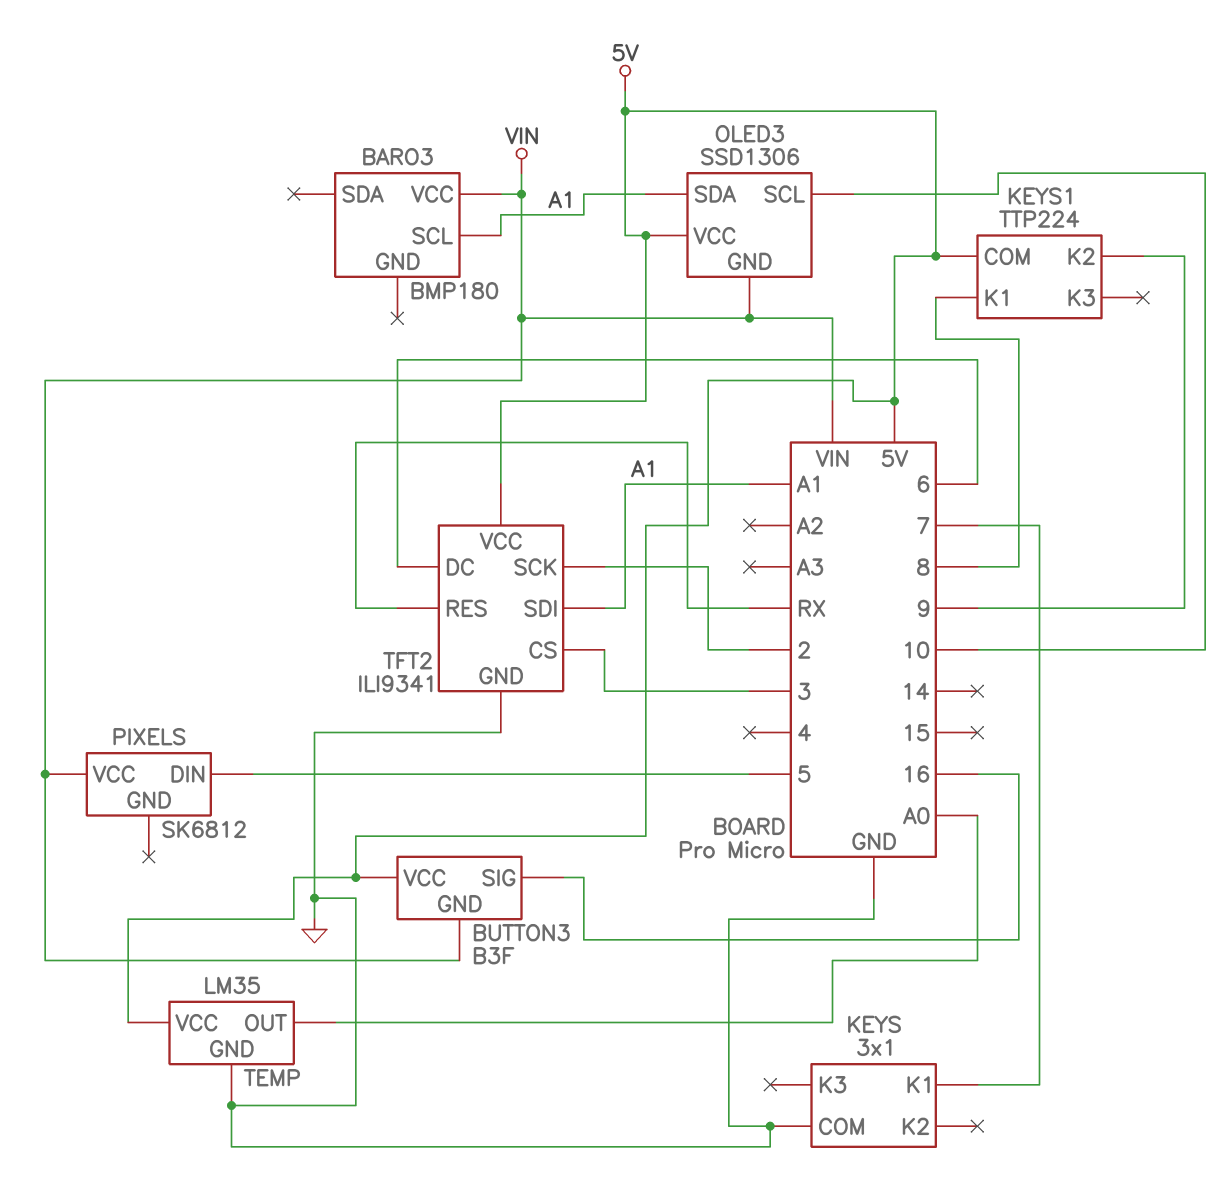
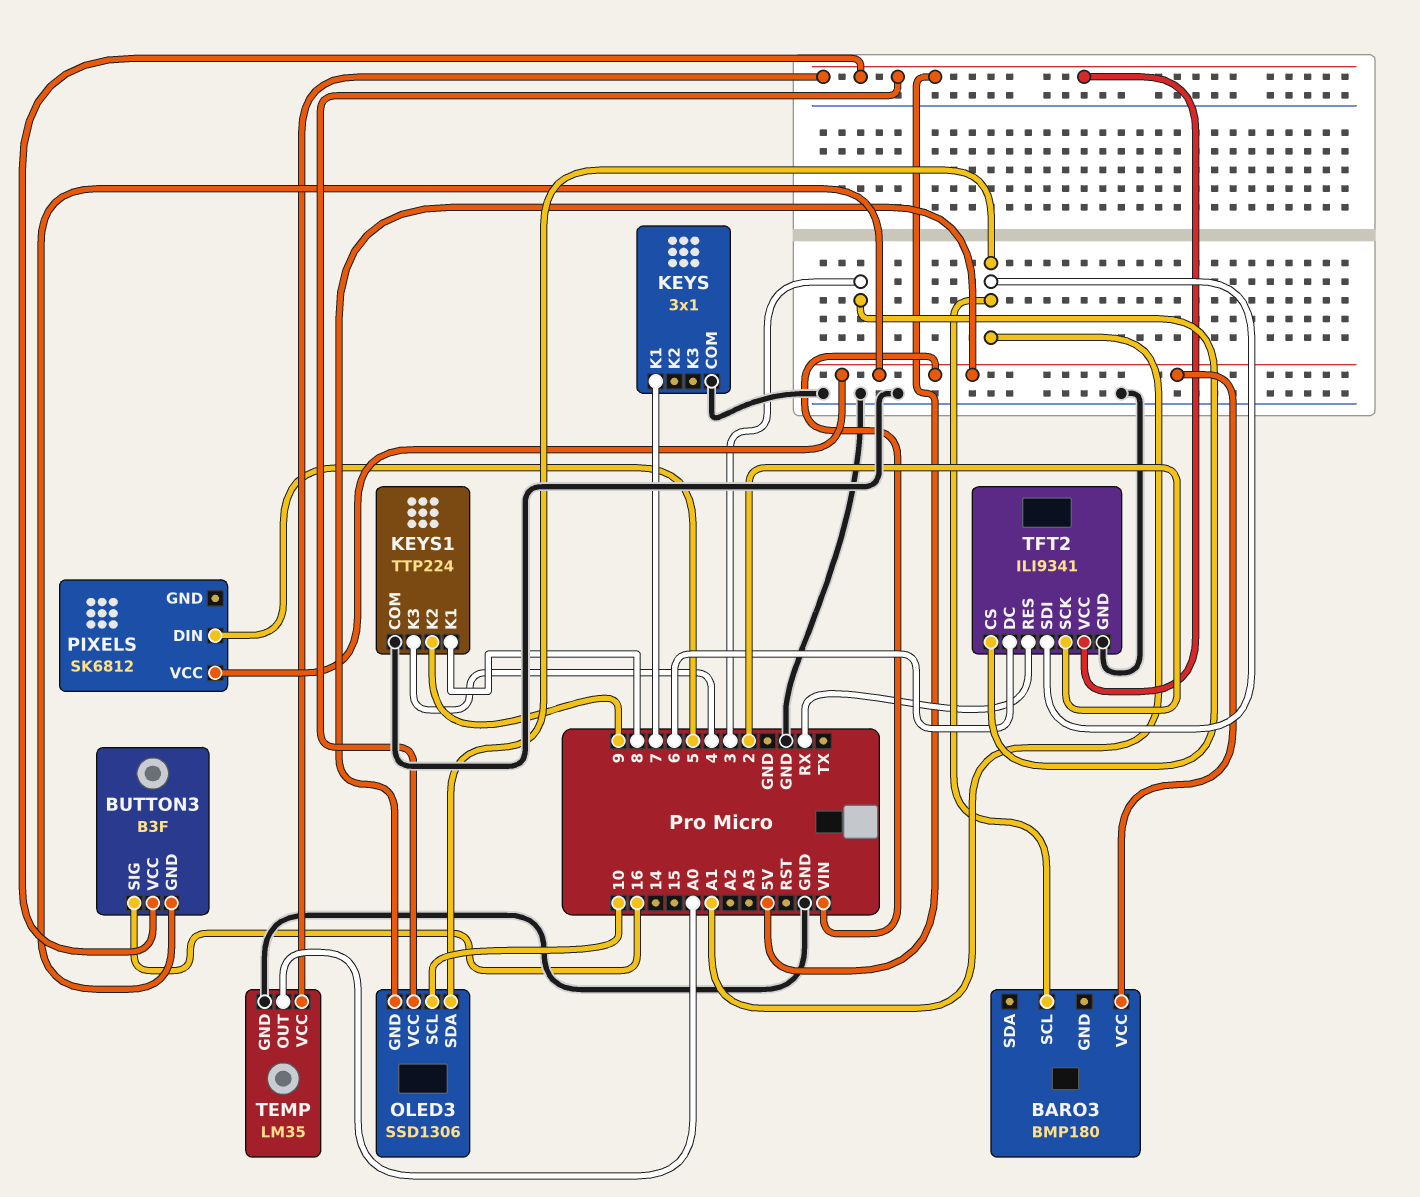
KEYS1 pin COM: 5V -> GND
KEYS1 pin K3: none -> 4

